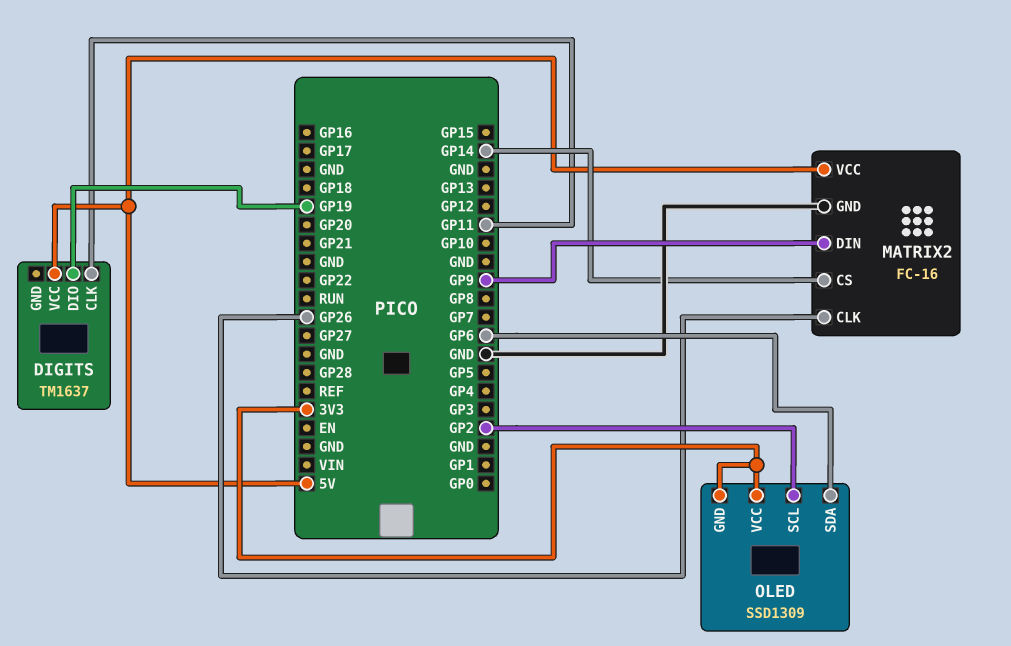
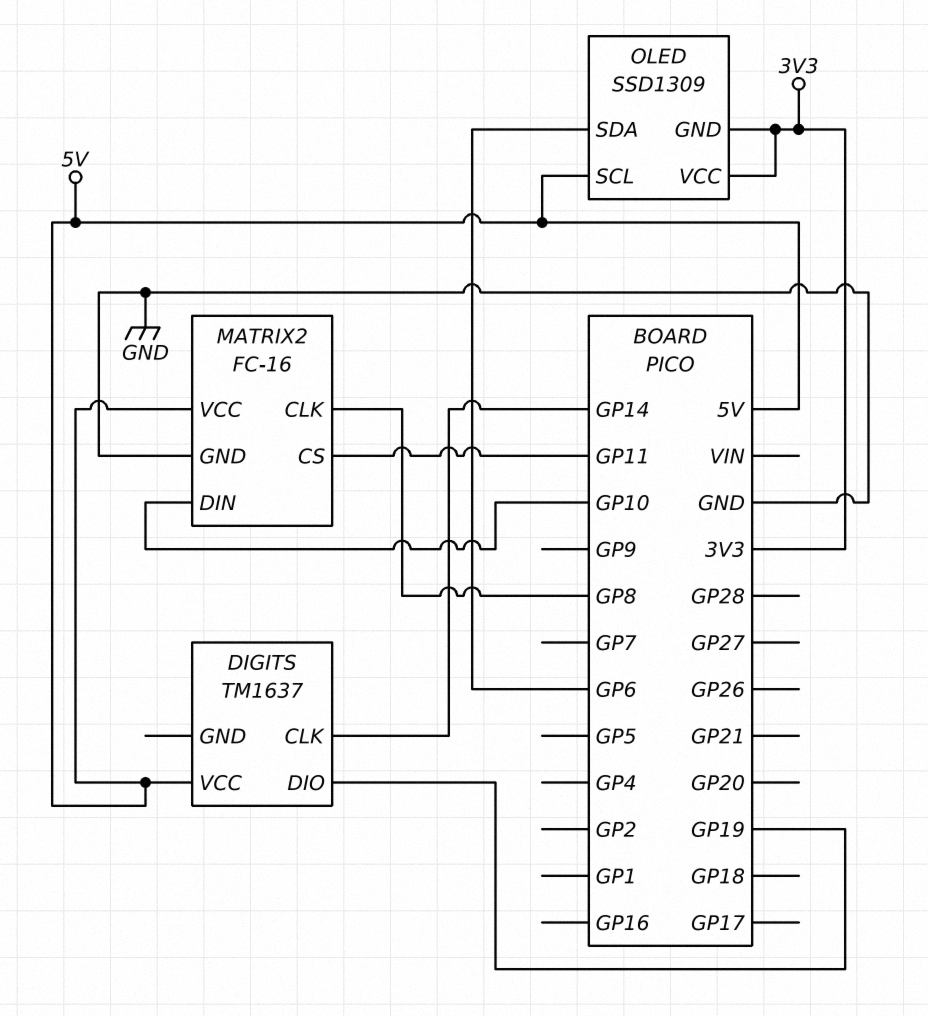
DIGITS pin CLK: GP11 -> GP14
MATRIX2 pin CLK: GP26 -> GP8
MATRIX2 pin CS: GP14 -> GP11
MATRIX2 pin DIN: GP9 -> GP10
OLED pin SCL: GP2 -> 5V

